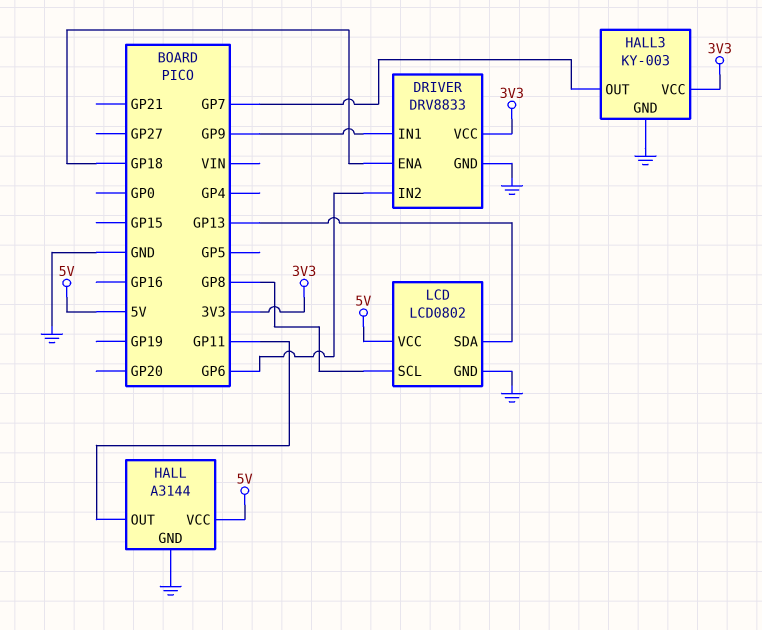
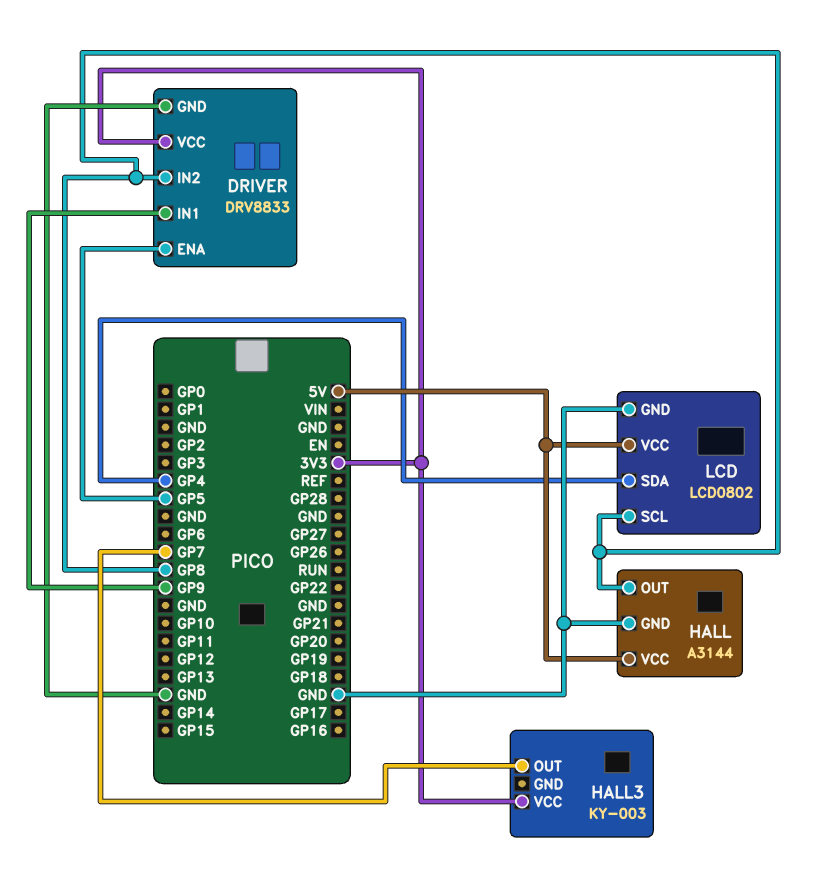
DRIVER pin ENA: GP18 -> GP5
DRIVER pin IN2: GP6 -> GP8
HALL pin OUT: GP11 -> GP8
HALL3 pin GND: GND -> none
LCD pin SDA: GP13 -> GP4

